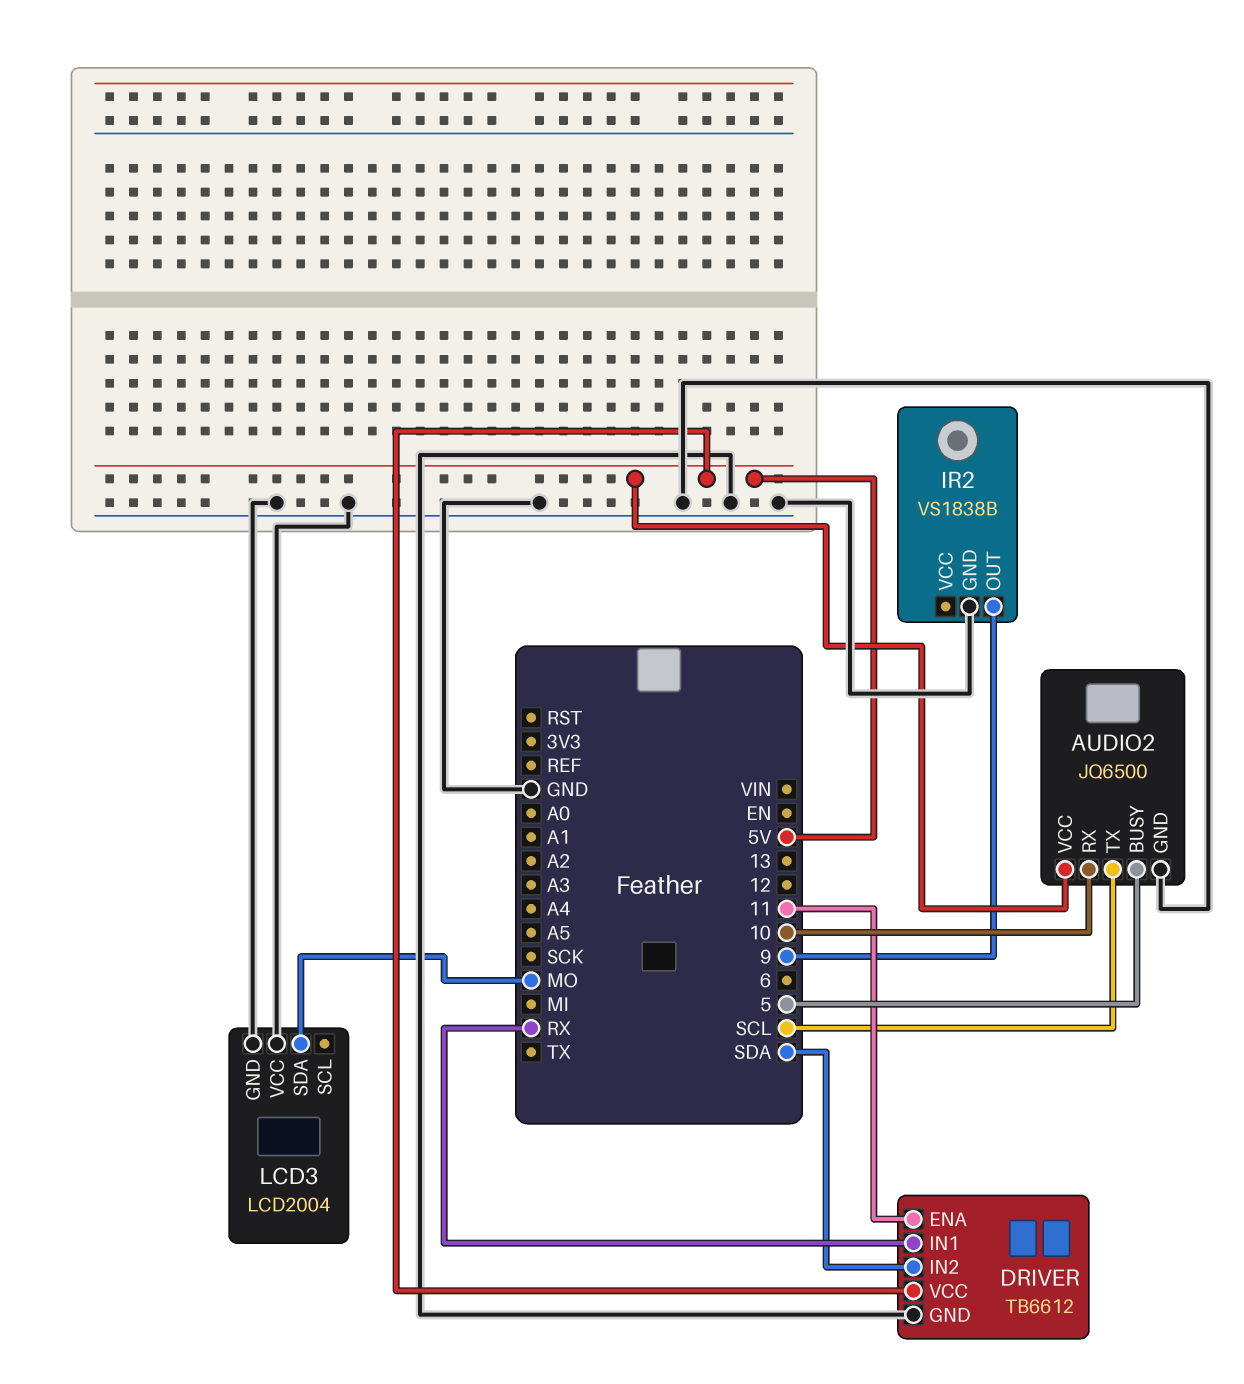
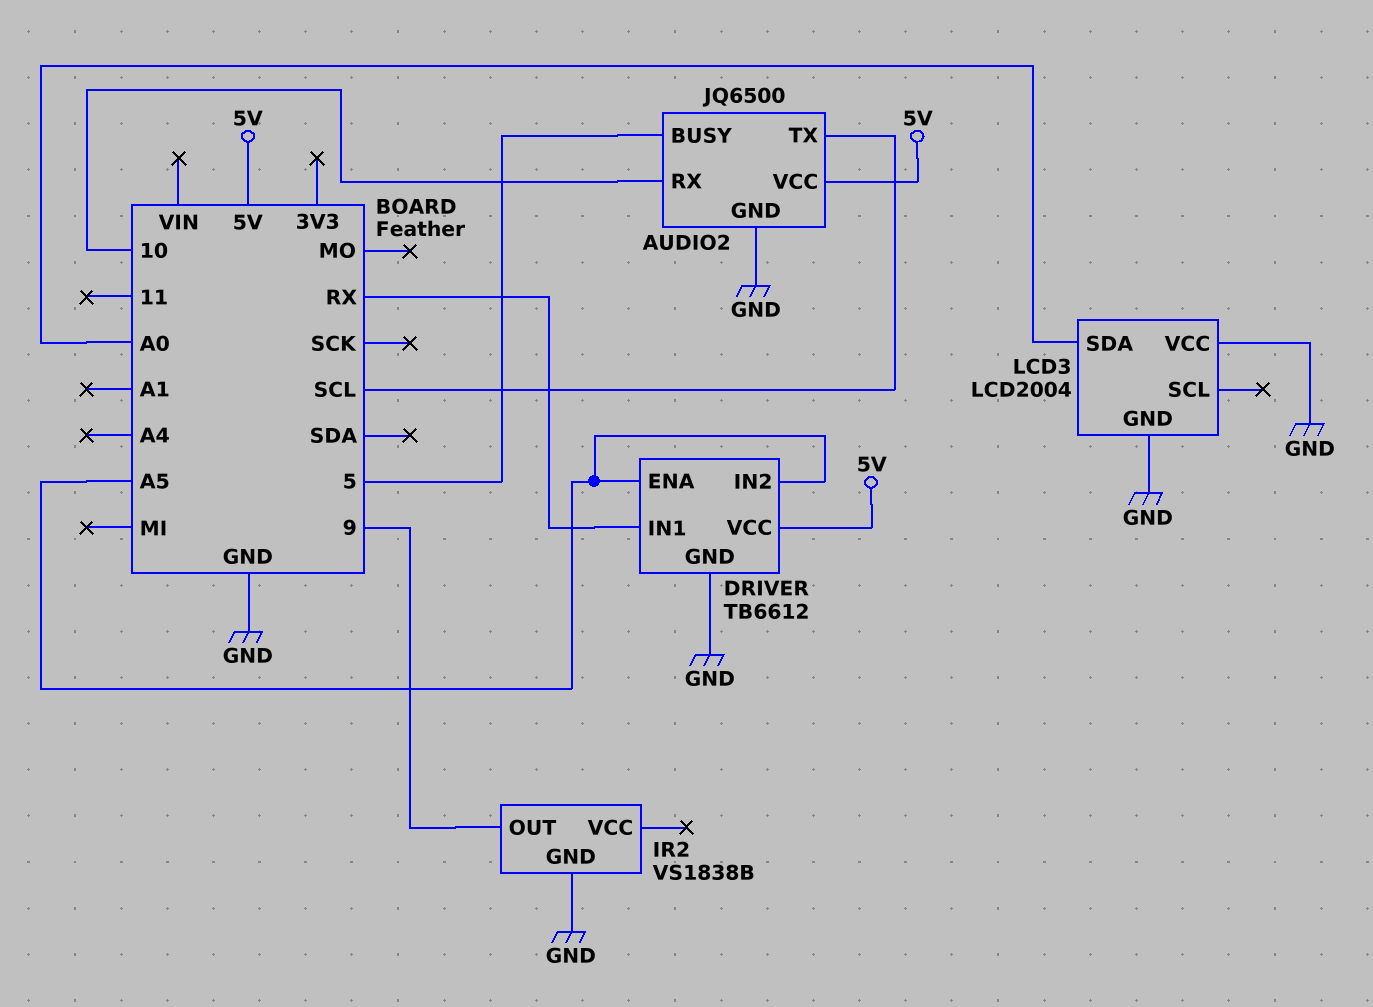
DRIVER pin ENA: 11 -> A5
DRIVER pin IN2: SDA -> A5
LCD3 pin SDA: MO -> A0

